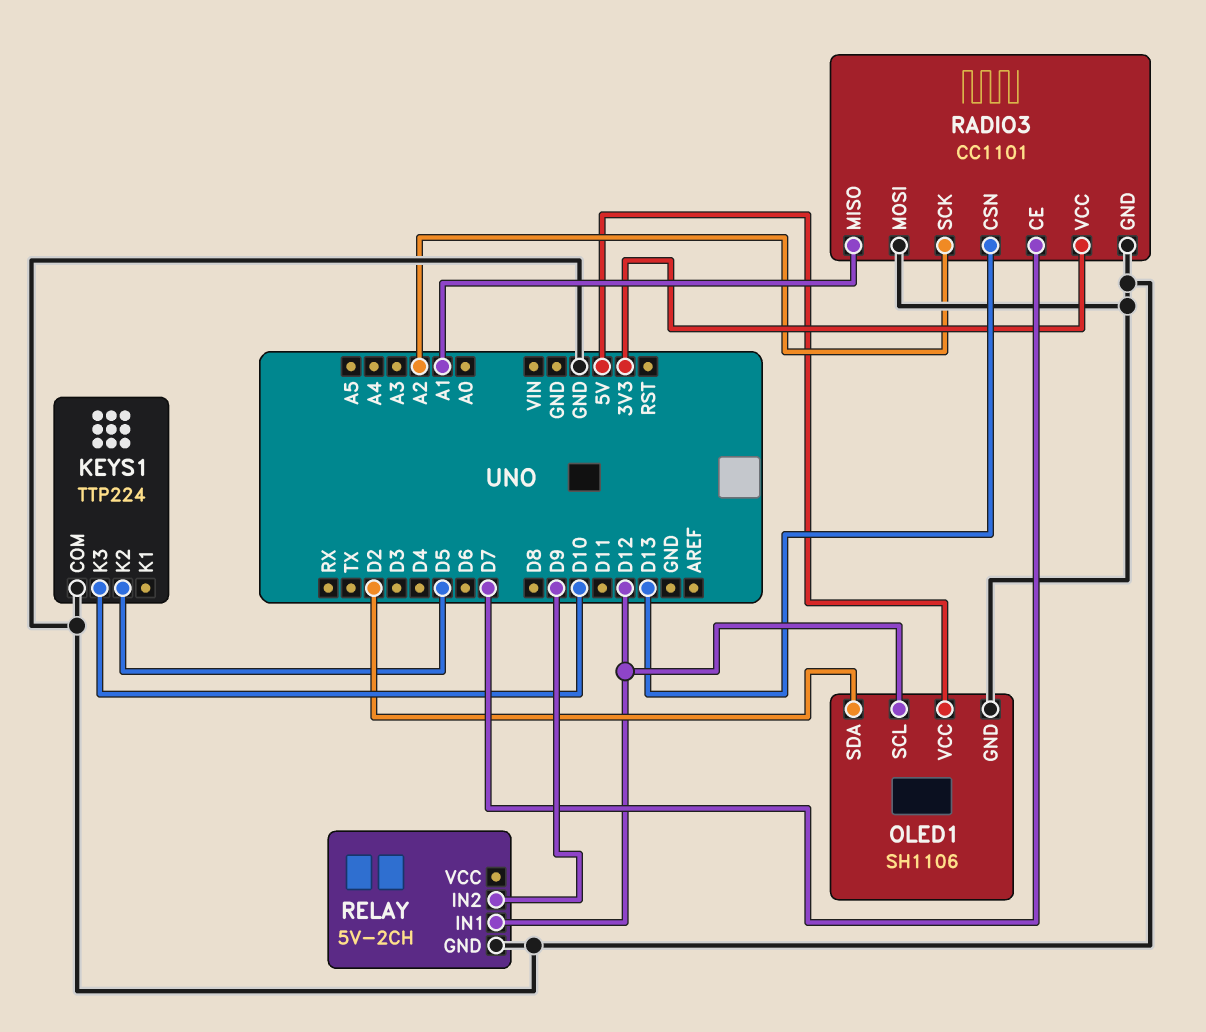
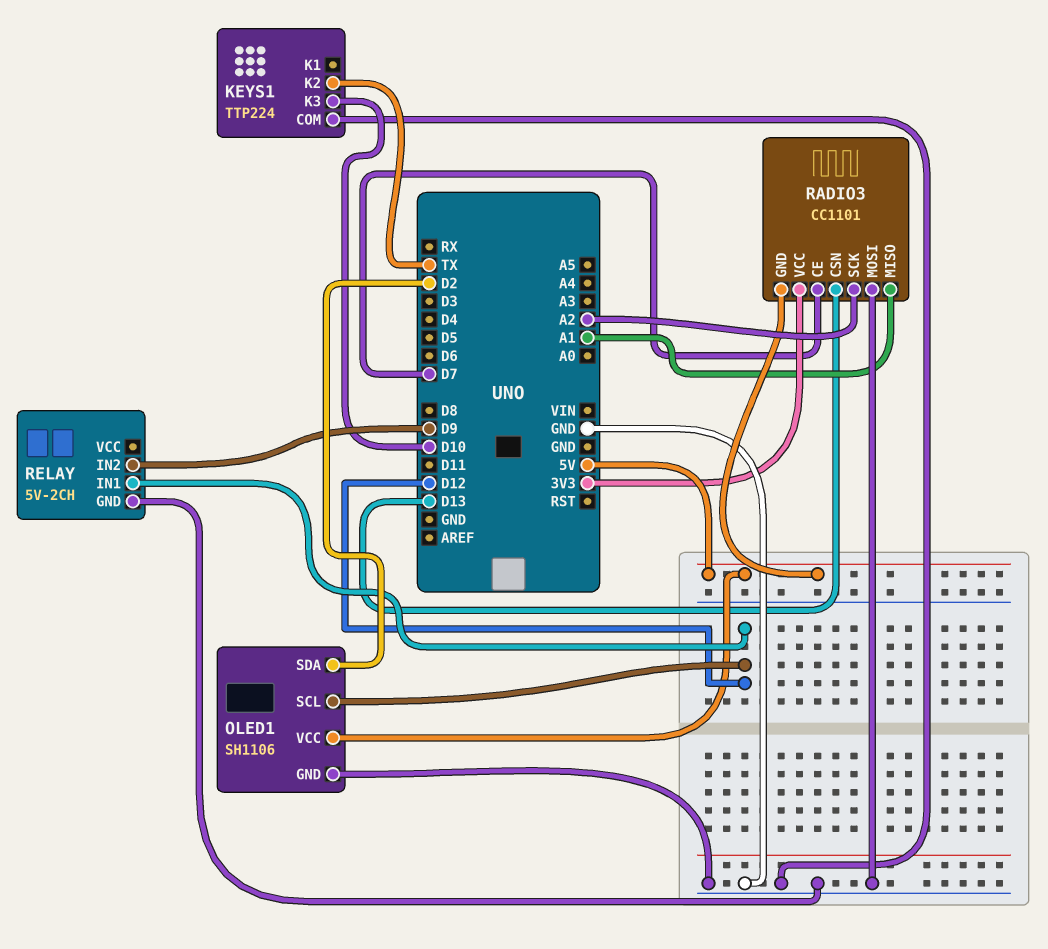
KEYS1 pin K2: D5 -> TX
RADIO3 pin GND: GND -> 5V

